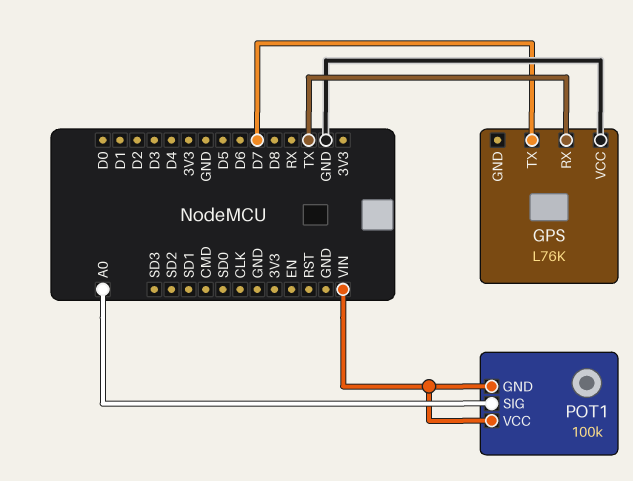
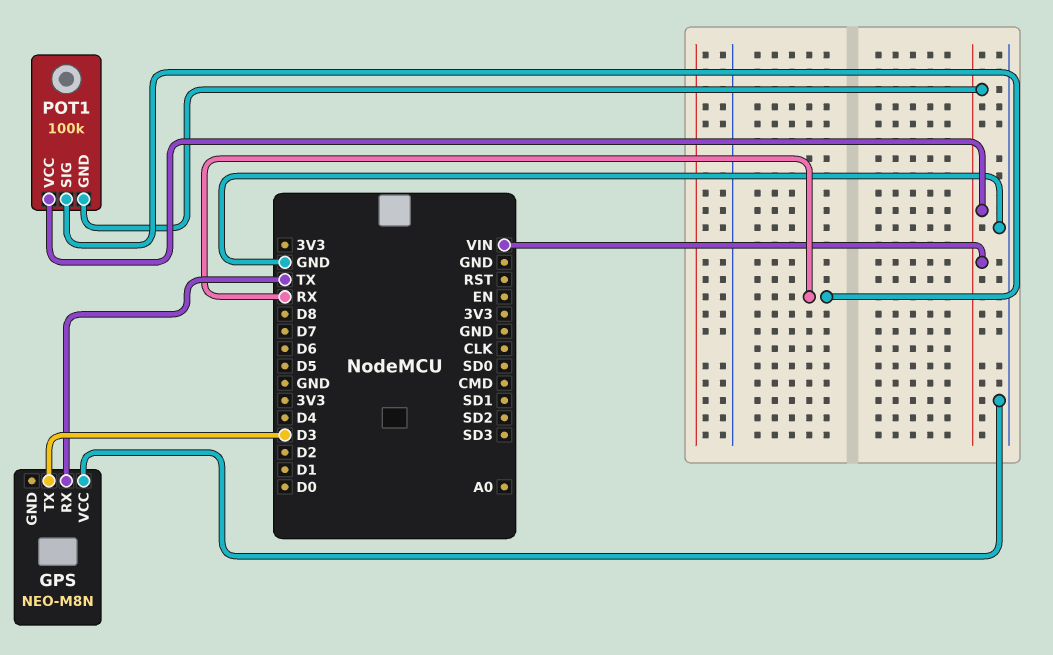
GPS: L76K -> NEO-M8N
GPS pin TX: D7 -> D3
POT1 pin SIG: A0 -> RX

